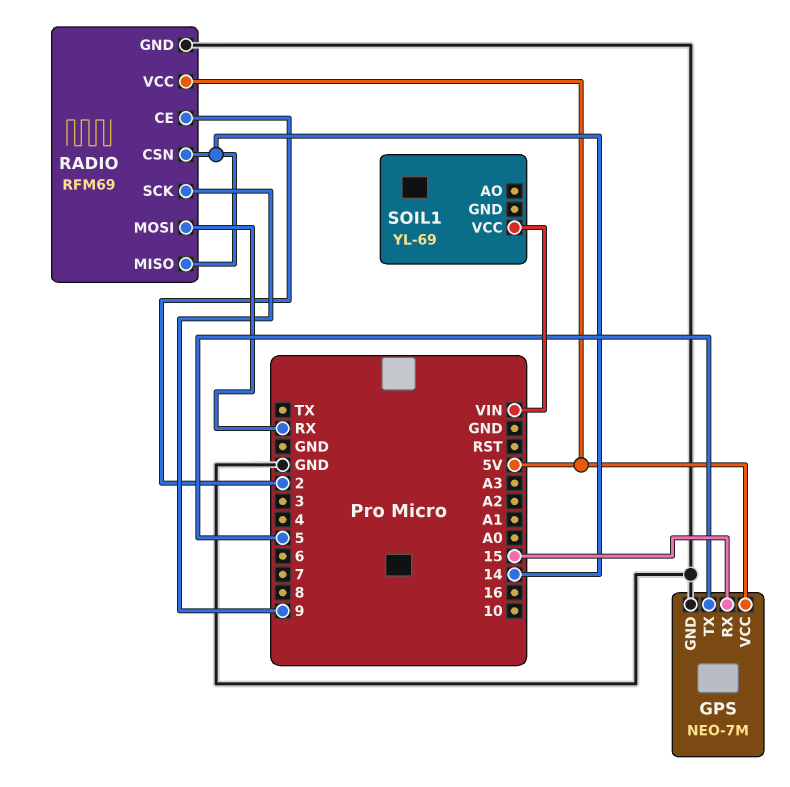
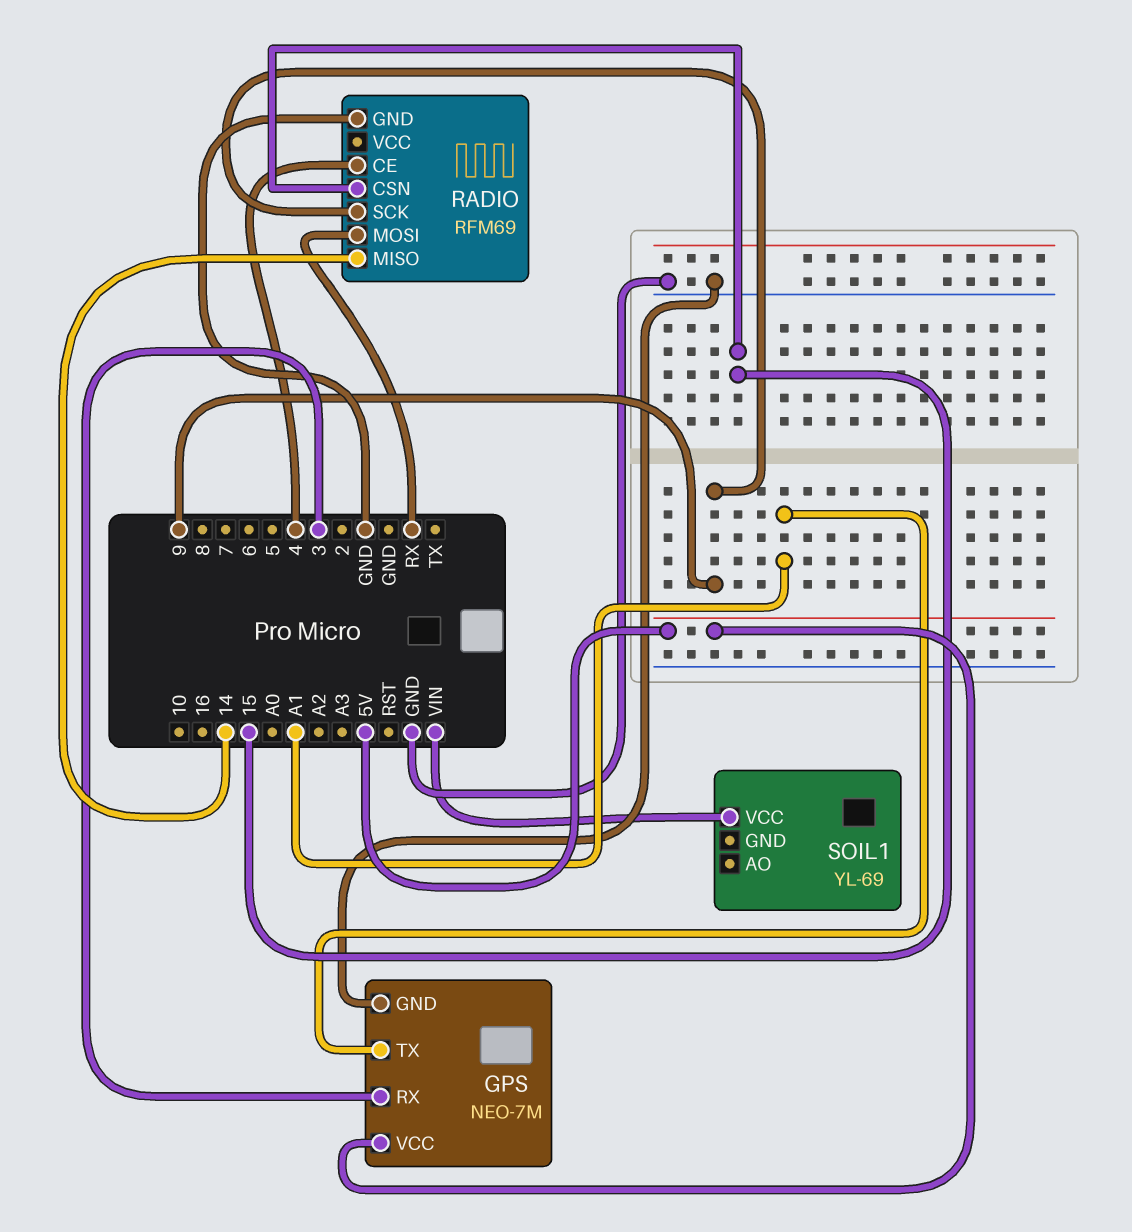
GPS pin RX: 15 -> 3
GPS pin TX: 5 -> A1
RADIO pin CE: 2 -> 4
RADIO pin CSN: 14 -> 15
RADIO pin VCC: 5V -> none

